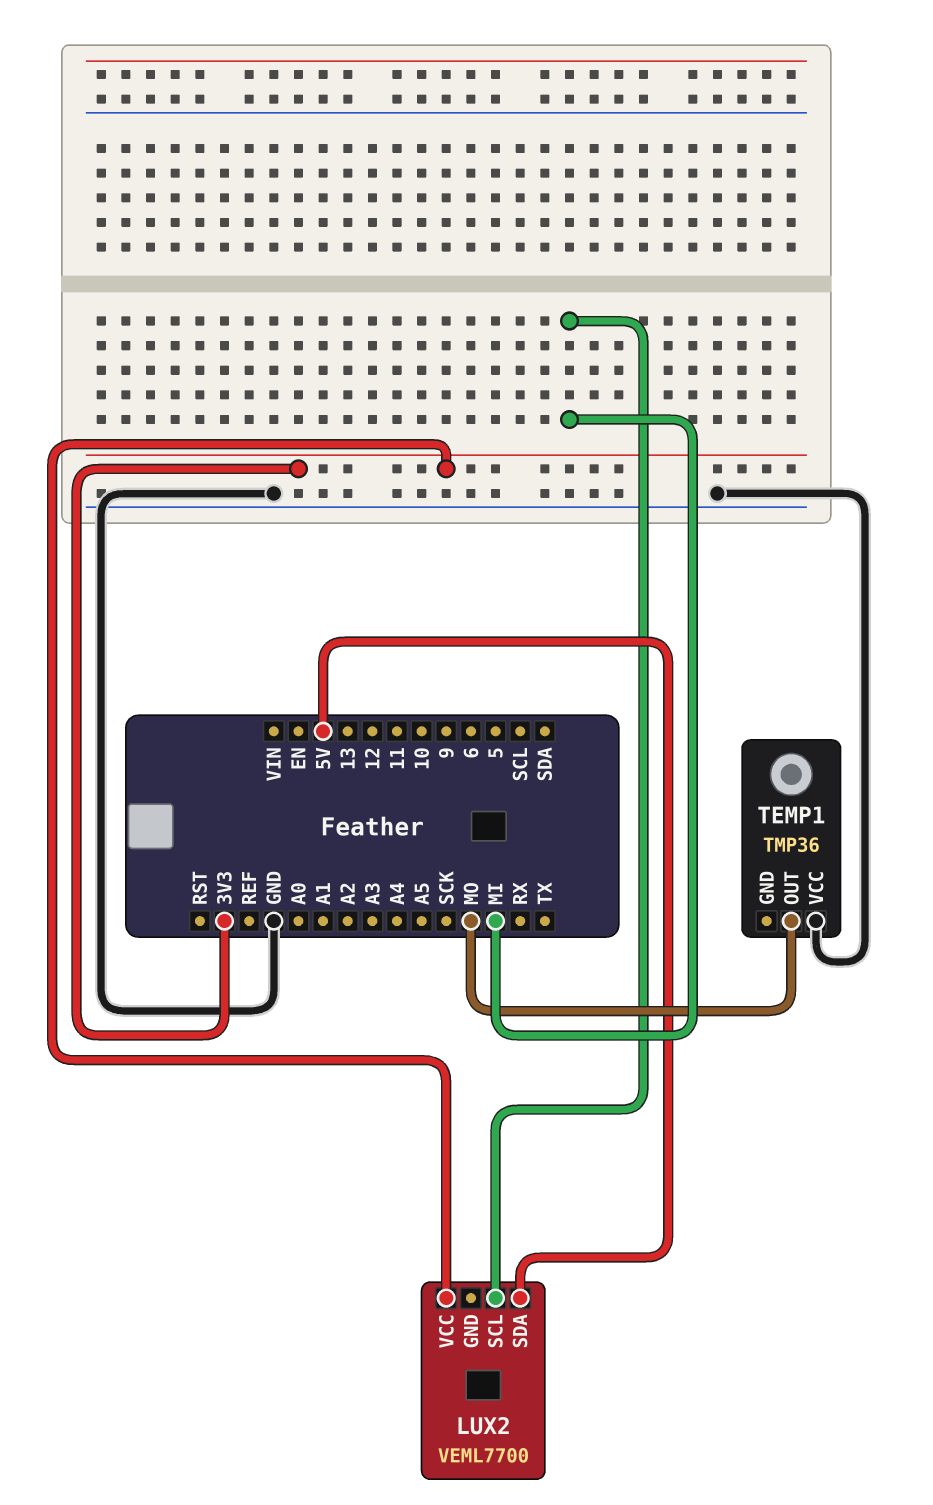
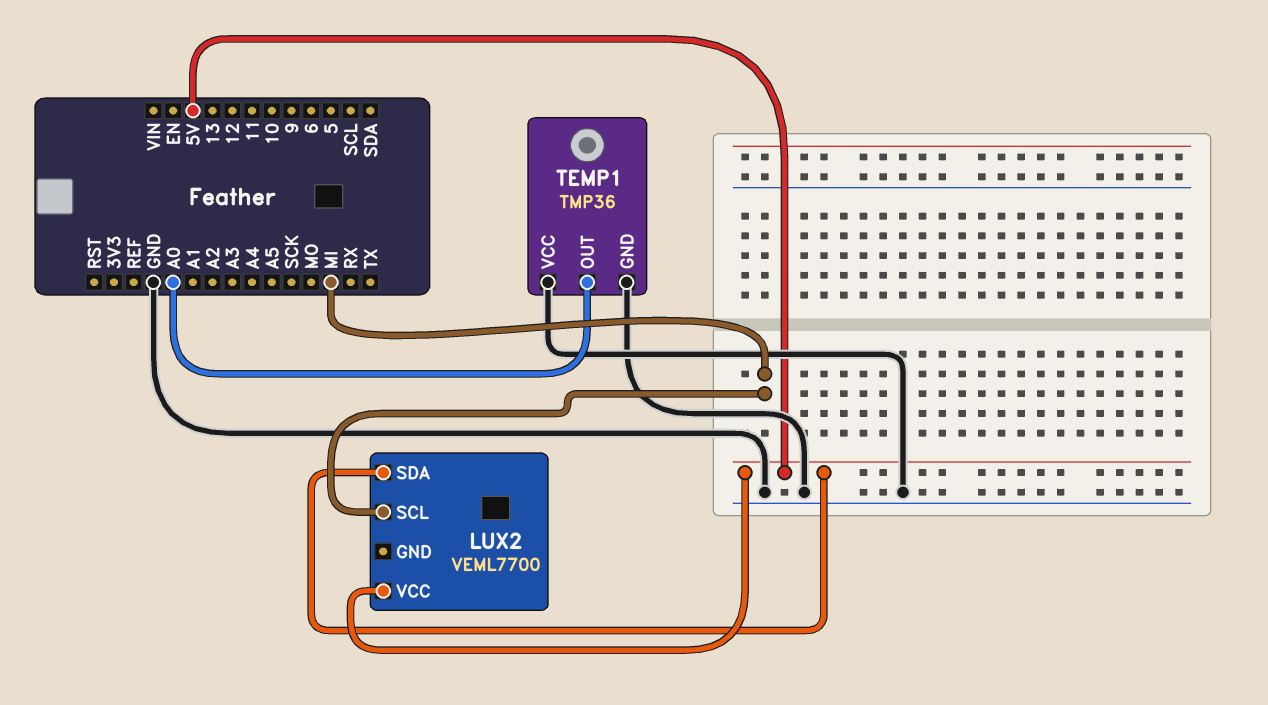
LUX2 pin VCC: 3V3 -> 5V
TEMP1 pin GND: none -> GND
TEMP1 pin OUT: MO -> A0

